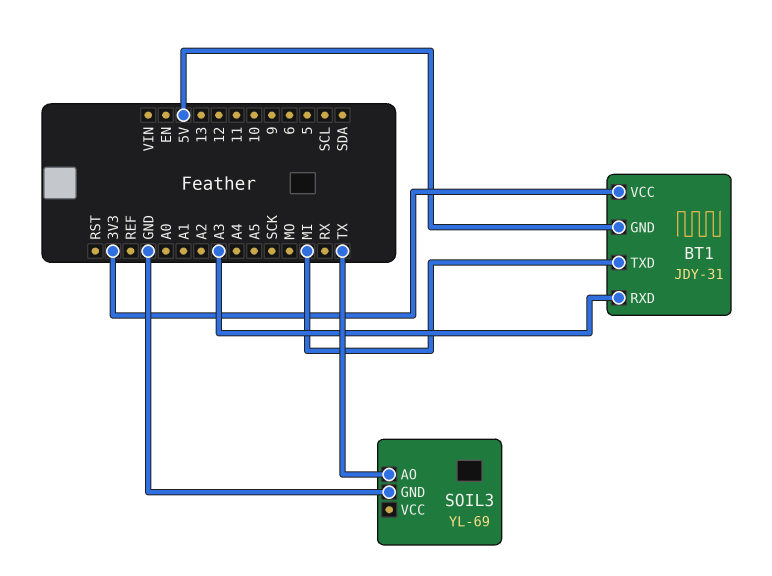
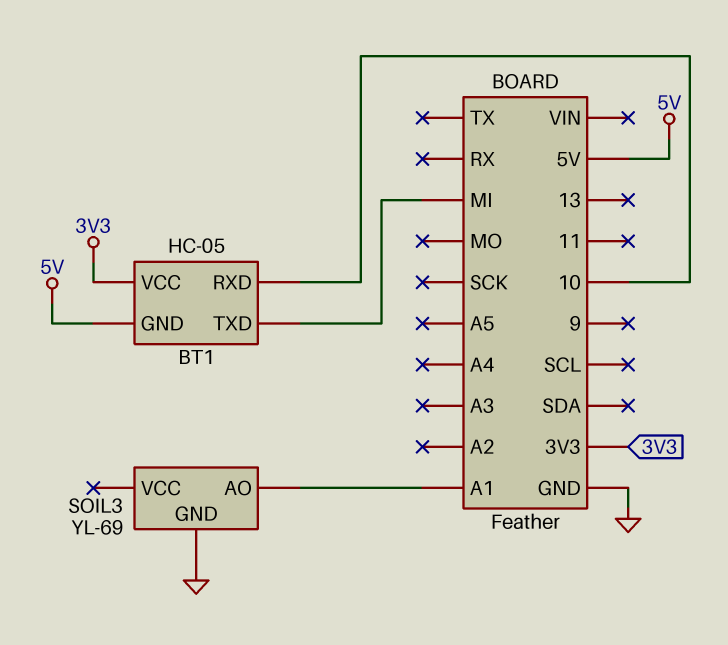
BT1: JDY-31 -> HC-05
BT1 pin RXD: A3 -> 10
SOIL3 pin AO: TX -> A1

